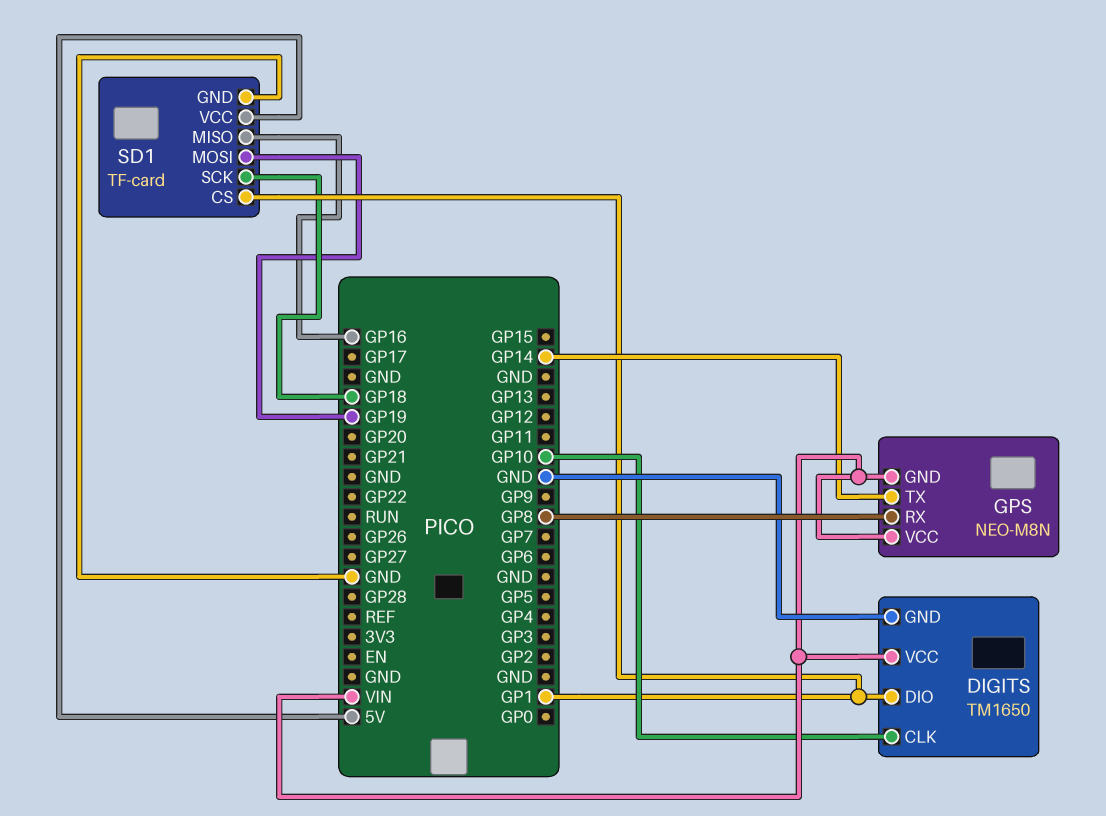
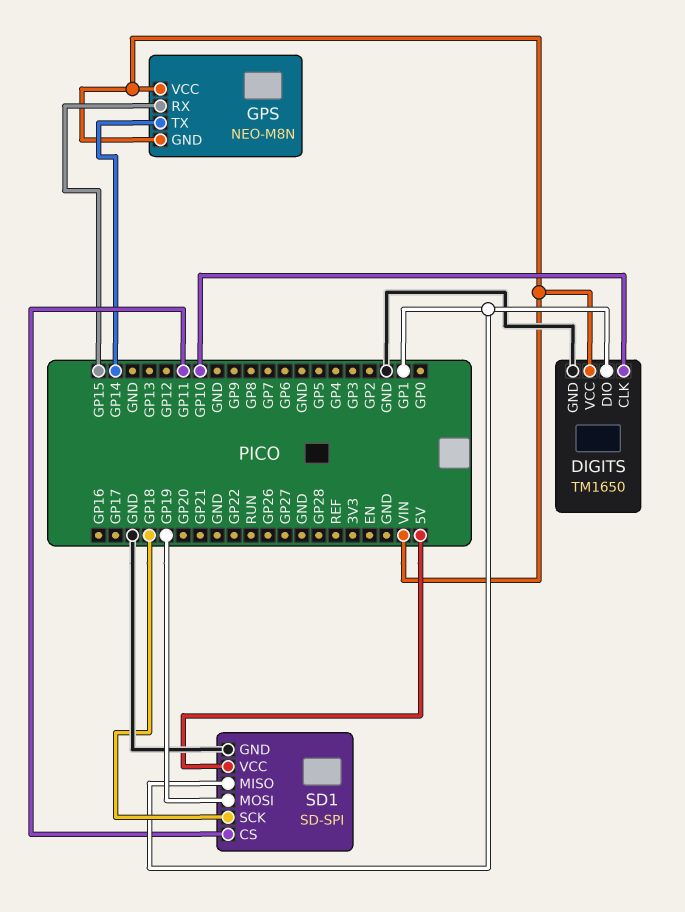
GPS pin RX: GP8 -> GP15
SD1: TF-card -> SD-SPI
SD1 pin CS: GP1 -> GP11
SD1 pin MISO: GP16 -> GP1

